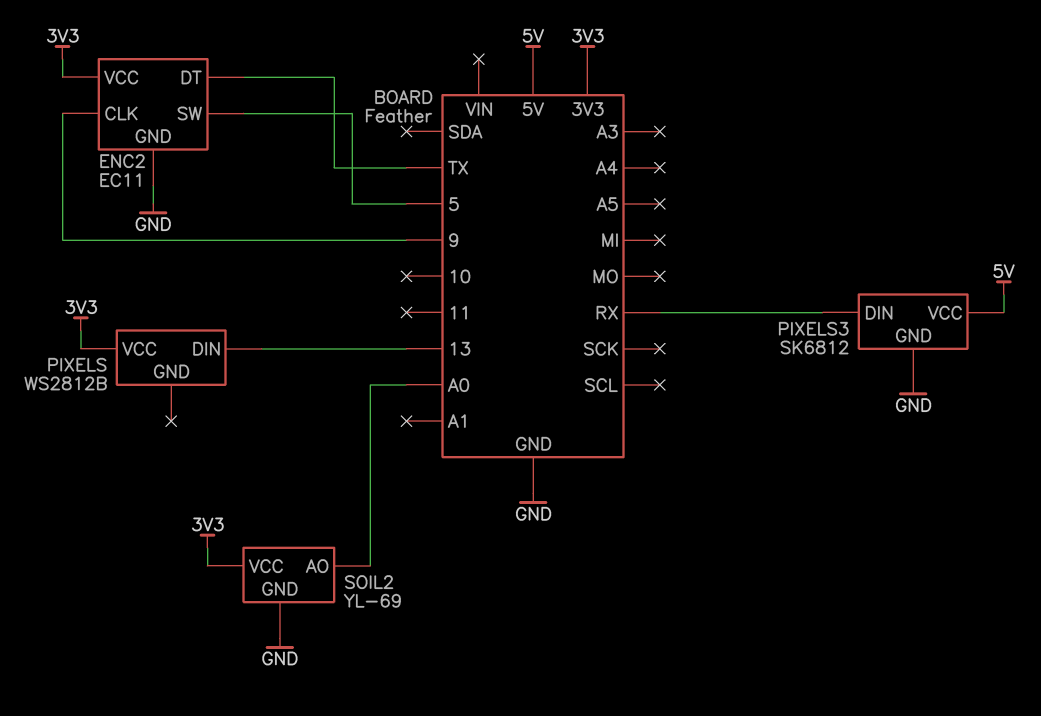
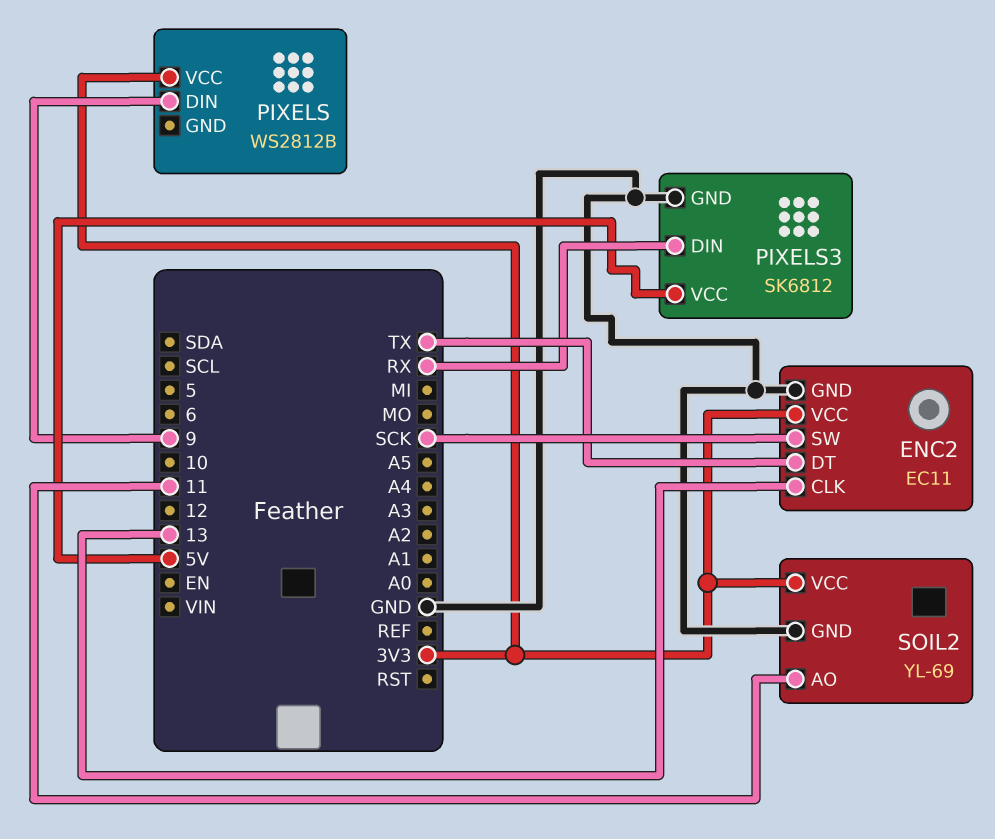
ENC2 pin CLK: 9 -> 13
ENC2 pin SW: 5 -> SCK
PIXELS pin DIN: 13 -> 9
SOIL2 pin AO: A0 -> 11

